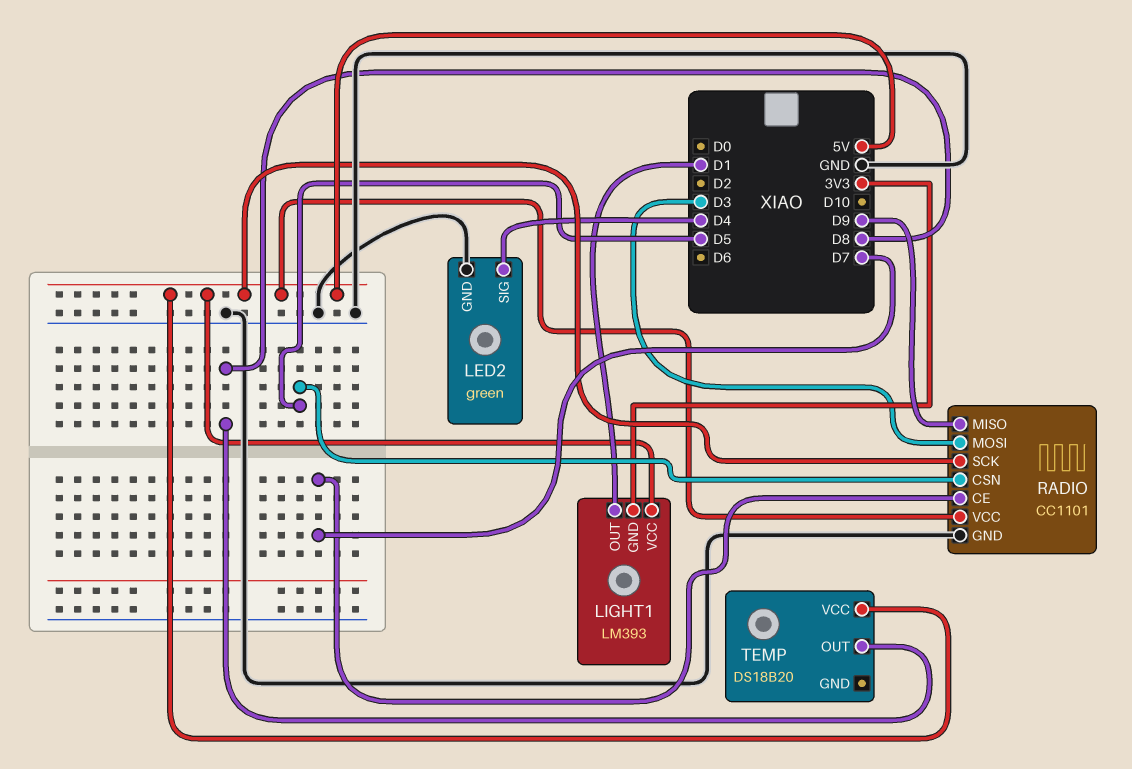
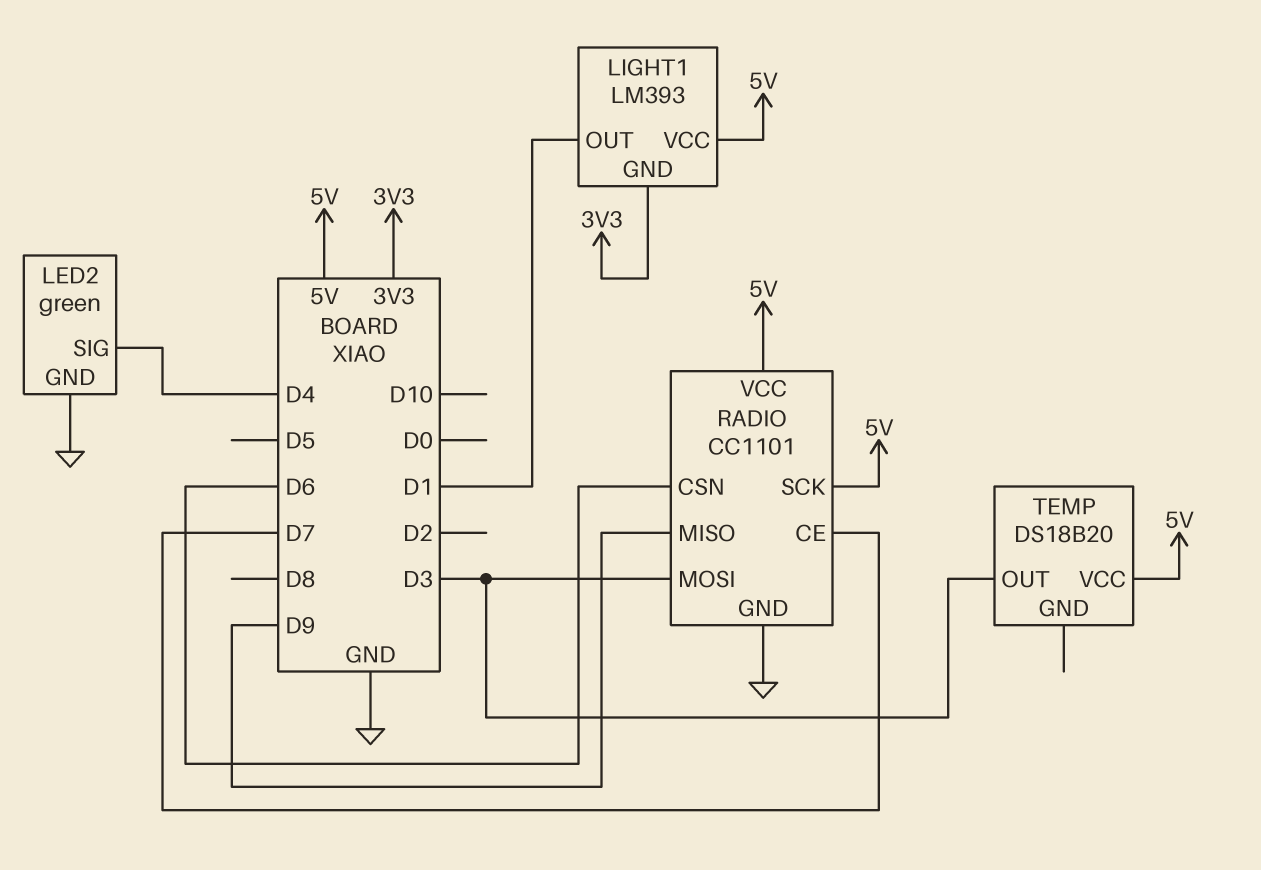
RADIO pin CSN: D5 -> D6
TEMP pin OUT: D8 -> D3

